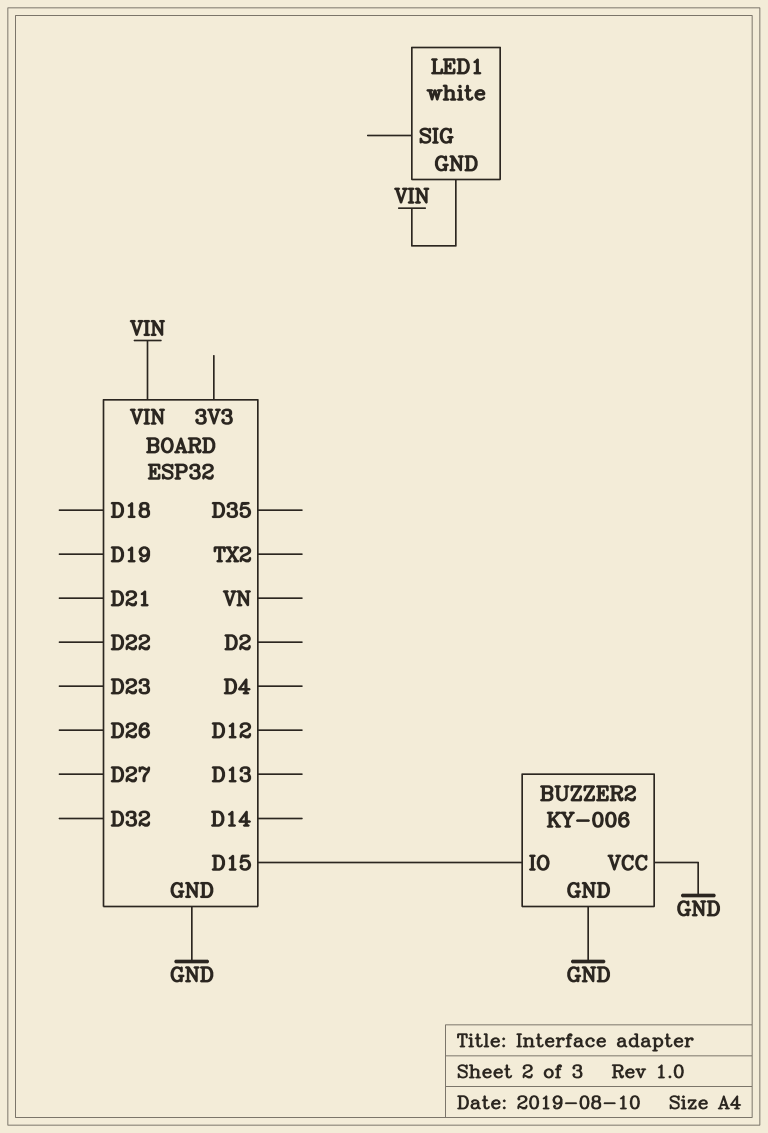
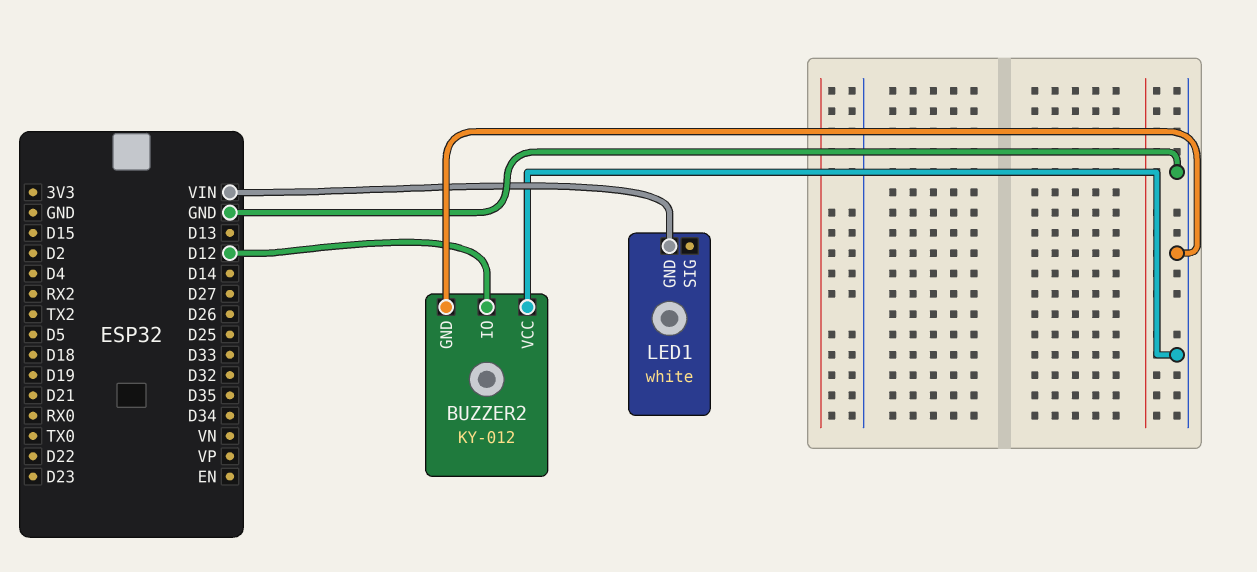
BUZZER2: KY-006 -> KY-012
BUZZER2 pin IO: D15 -> D12

